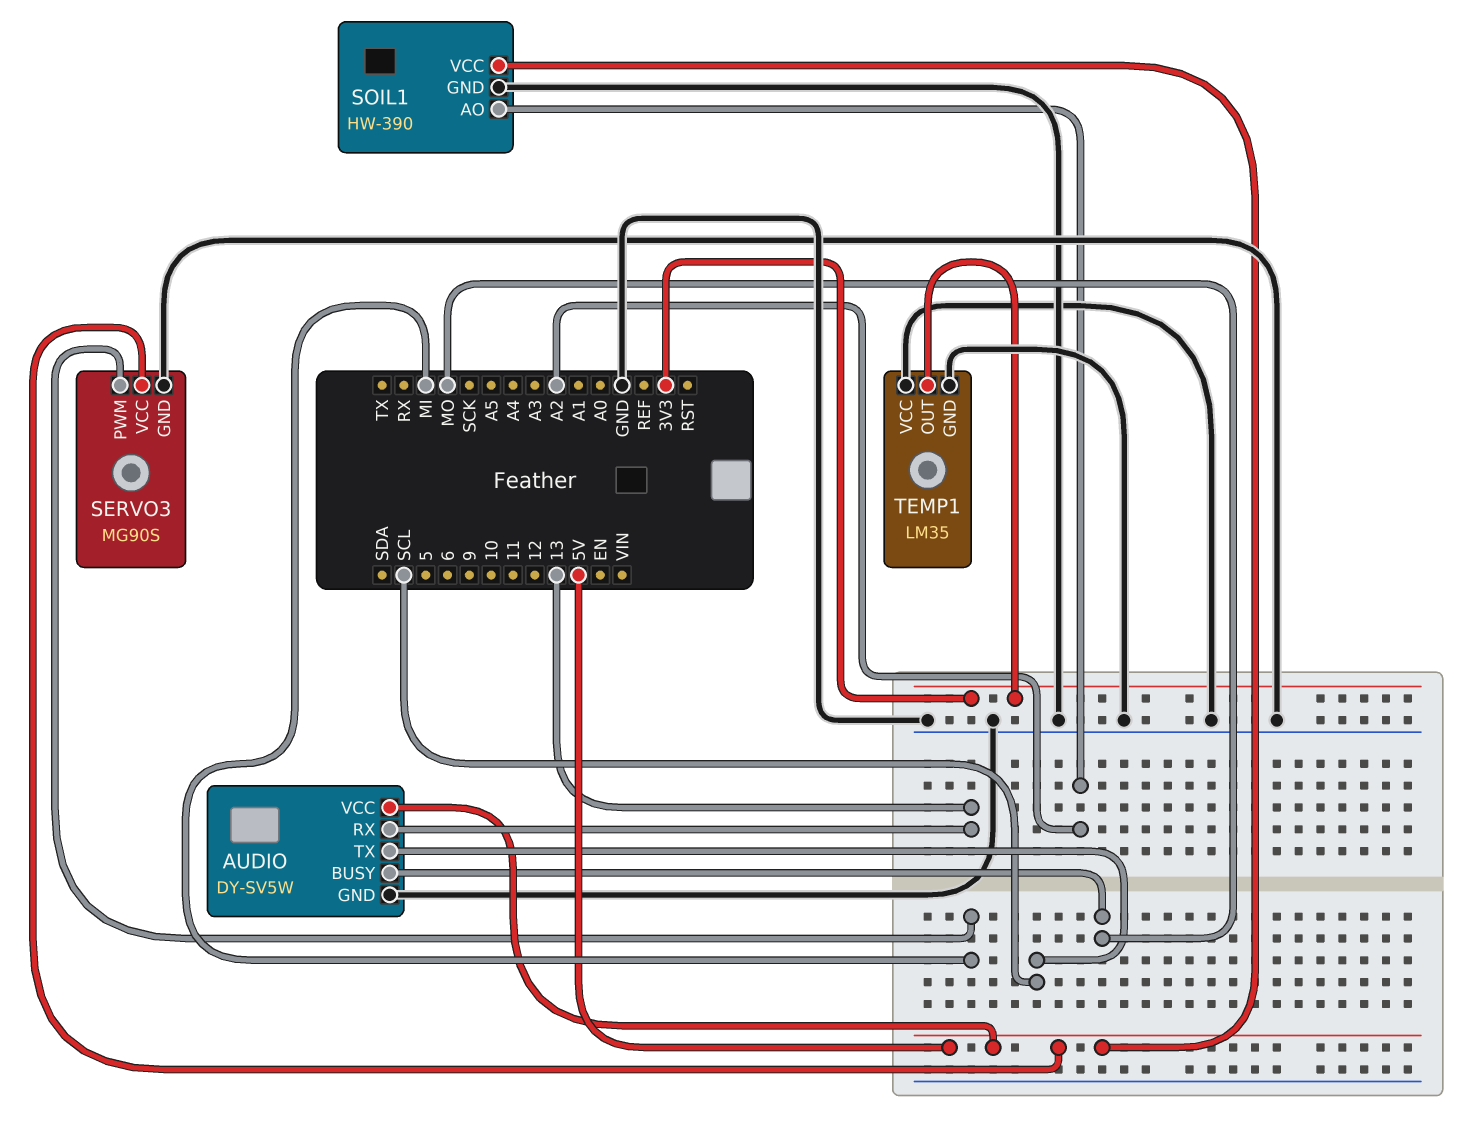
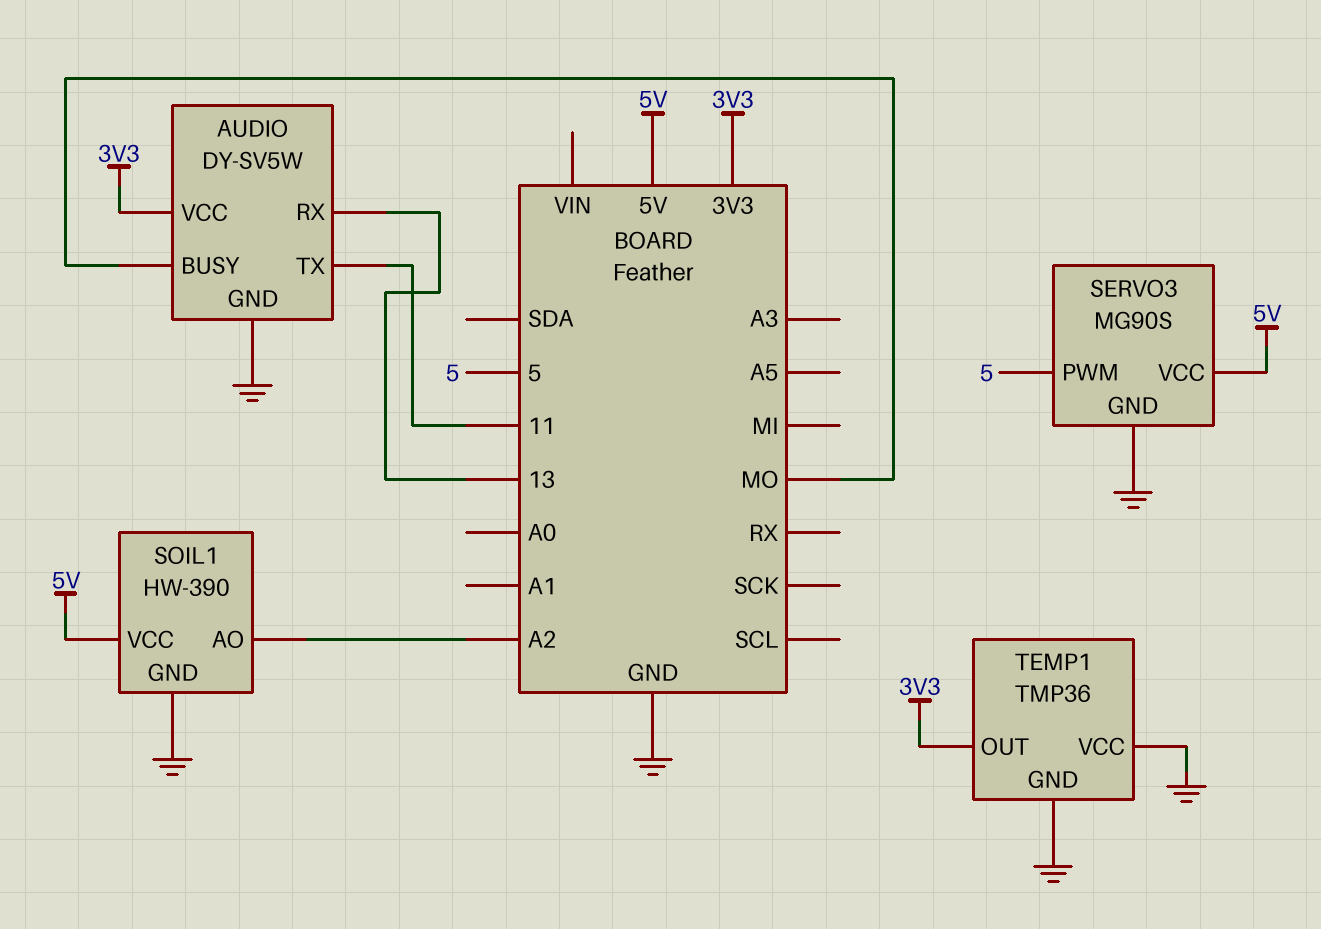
AUDIO pin TX: SCL -> 11
AUDIO pin VCC: 5V -> 3V3
SERVO3 pin PWM: MI -> 5
TEMP1: LM35 -> TMP36

